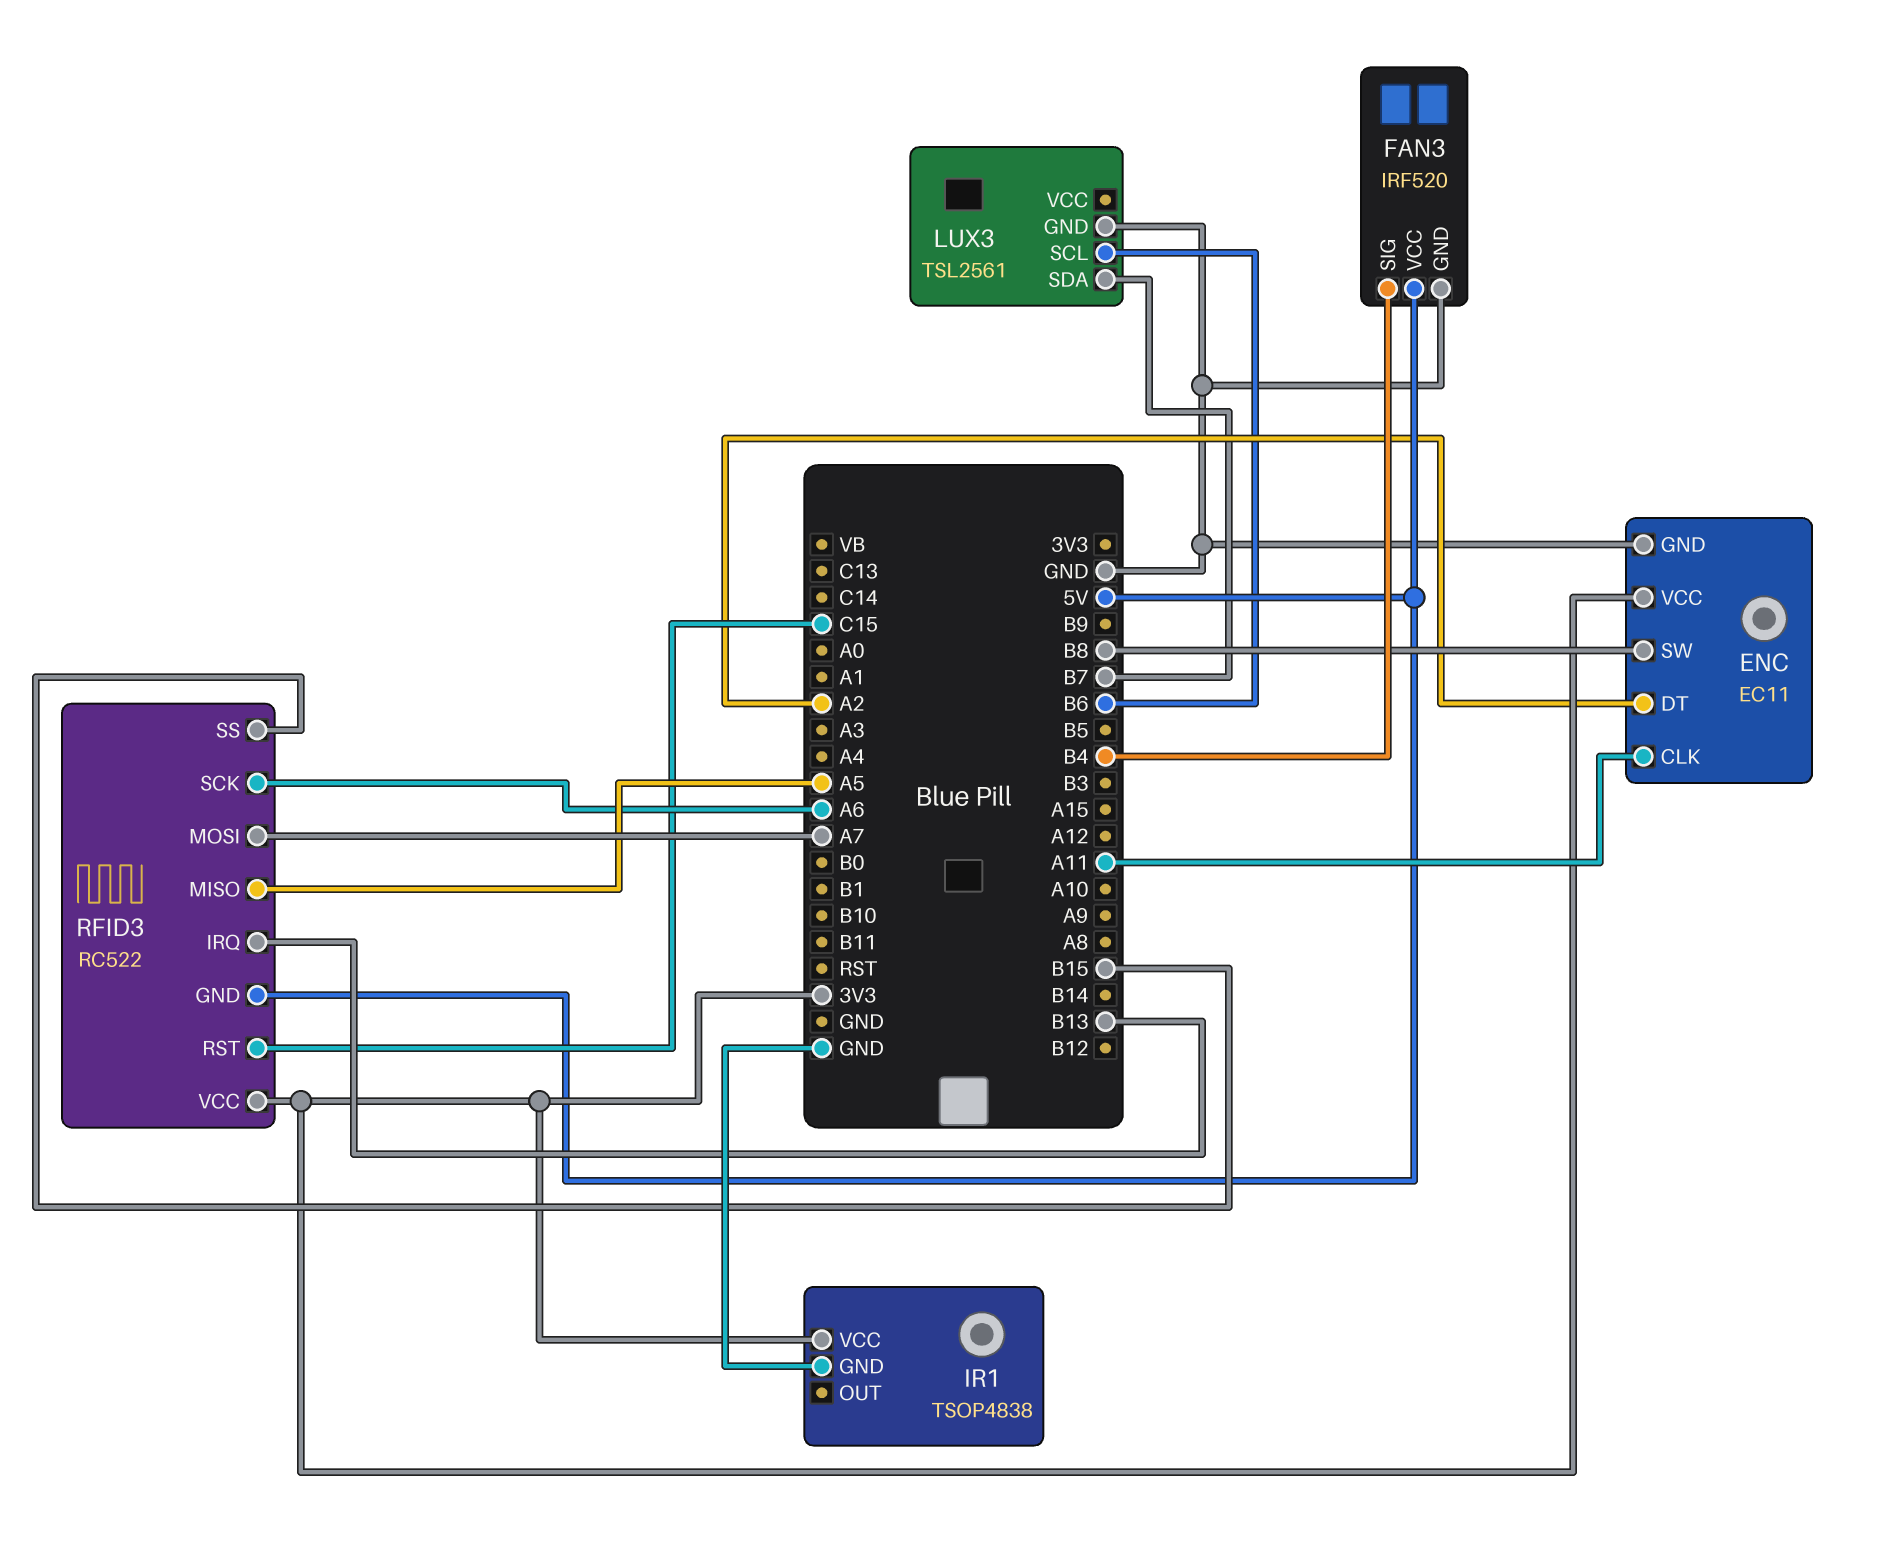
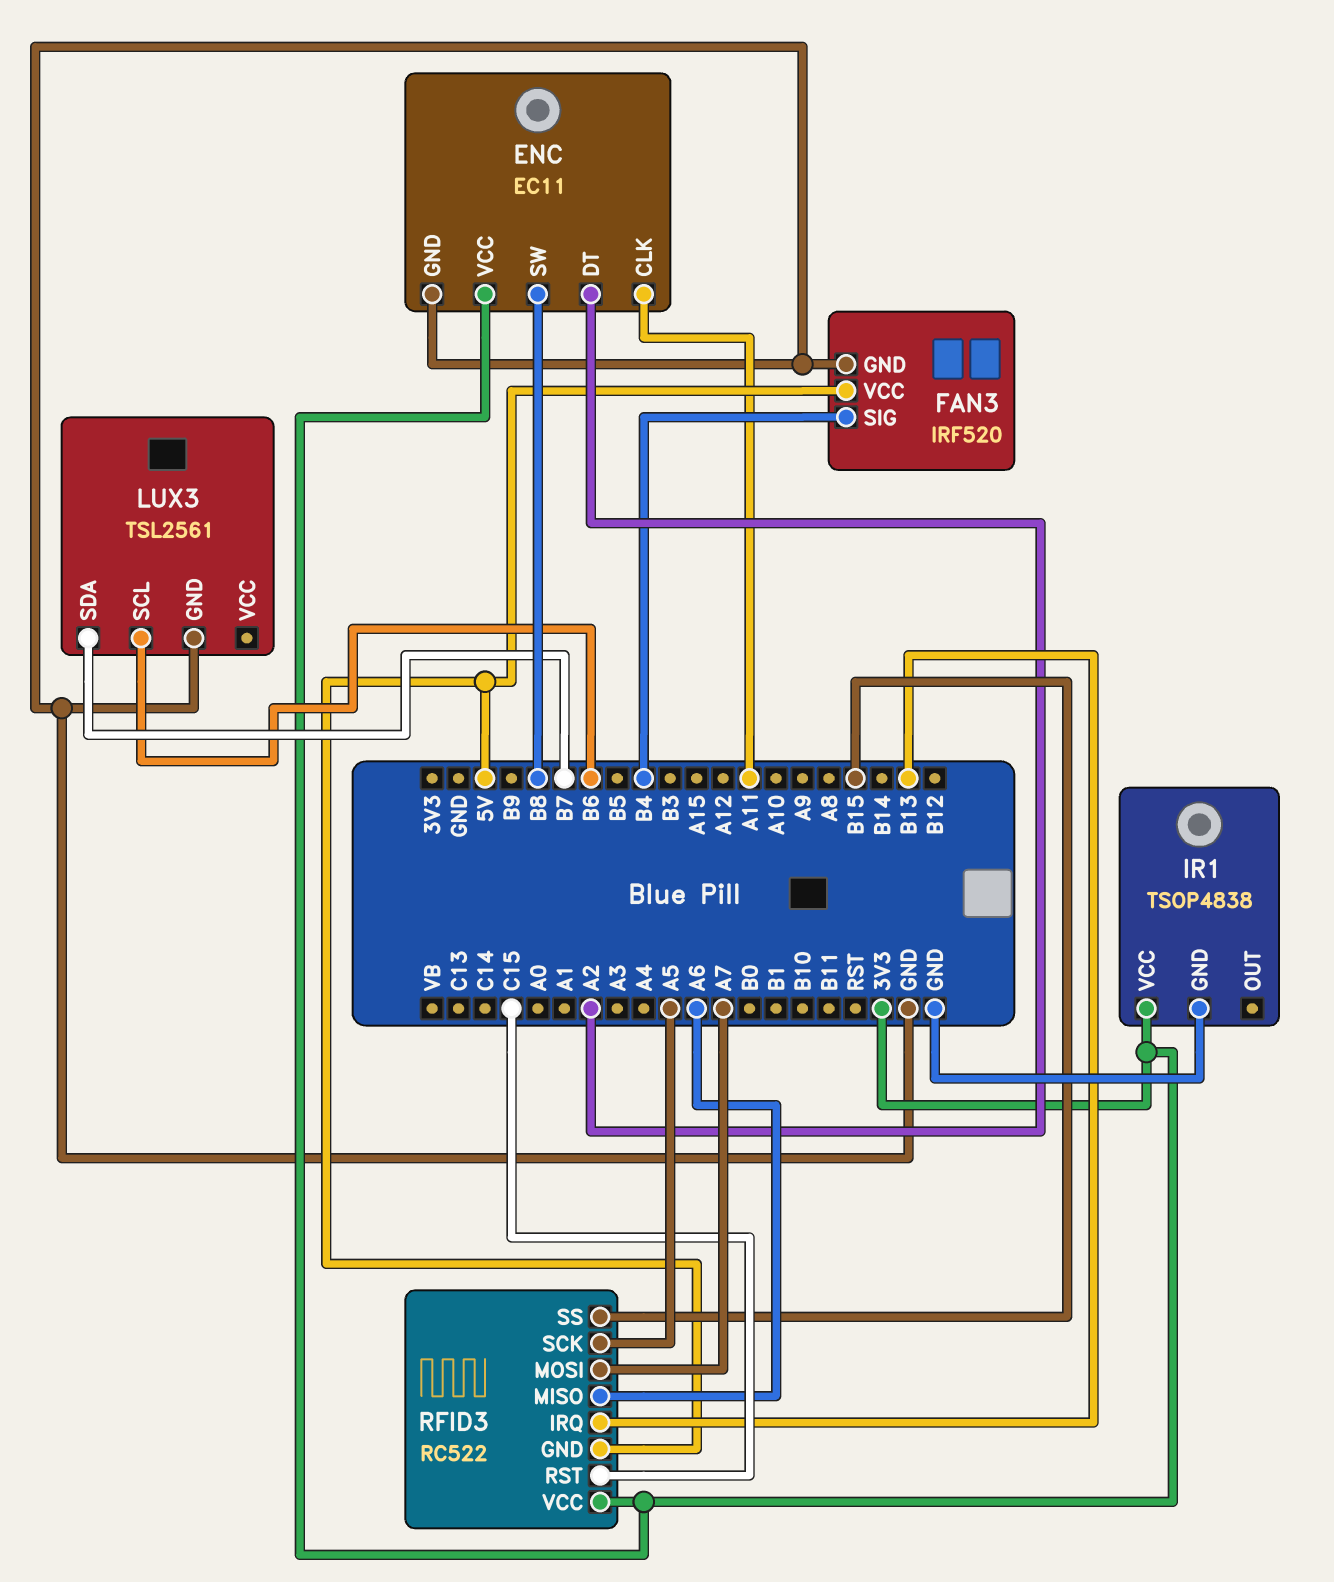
RFID3 pin MISO: A5 -> A6
RFID3 pin SCK: A6 -> A5

